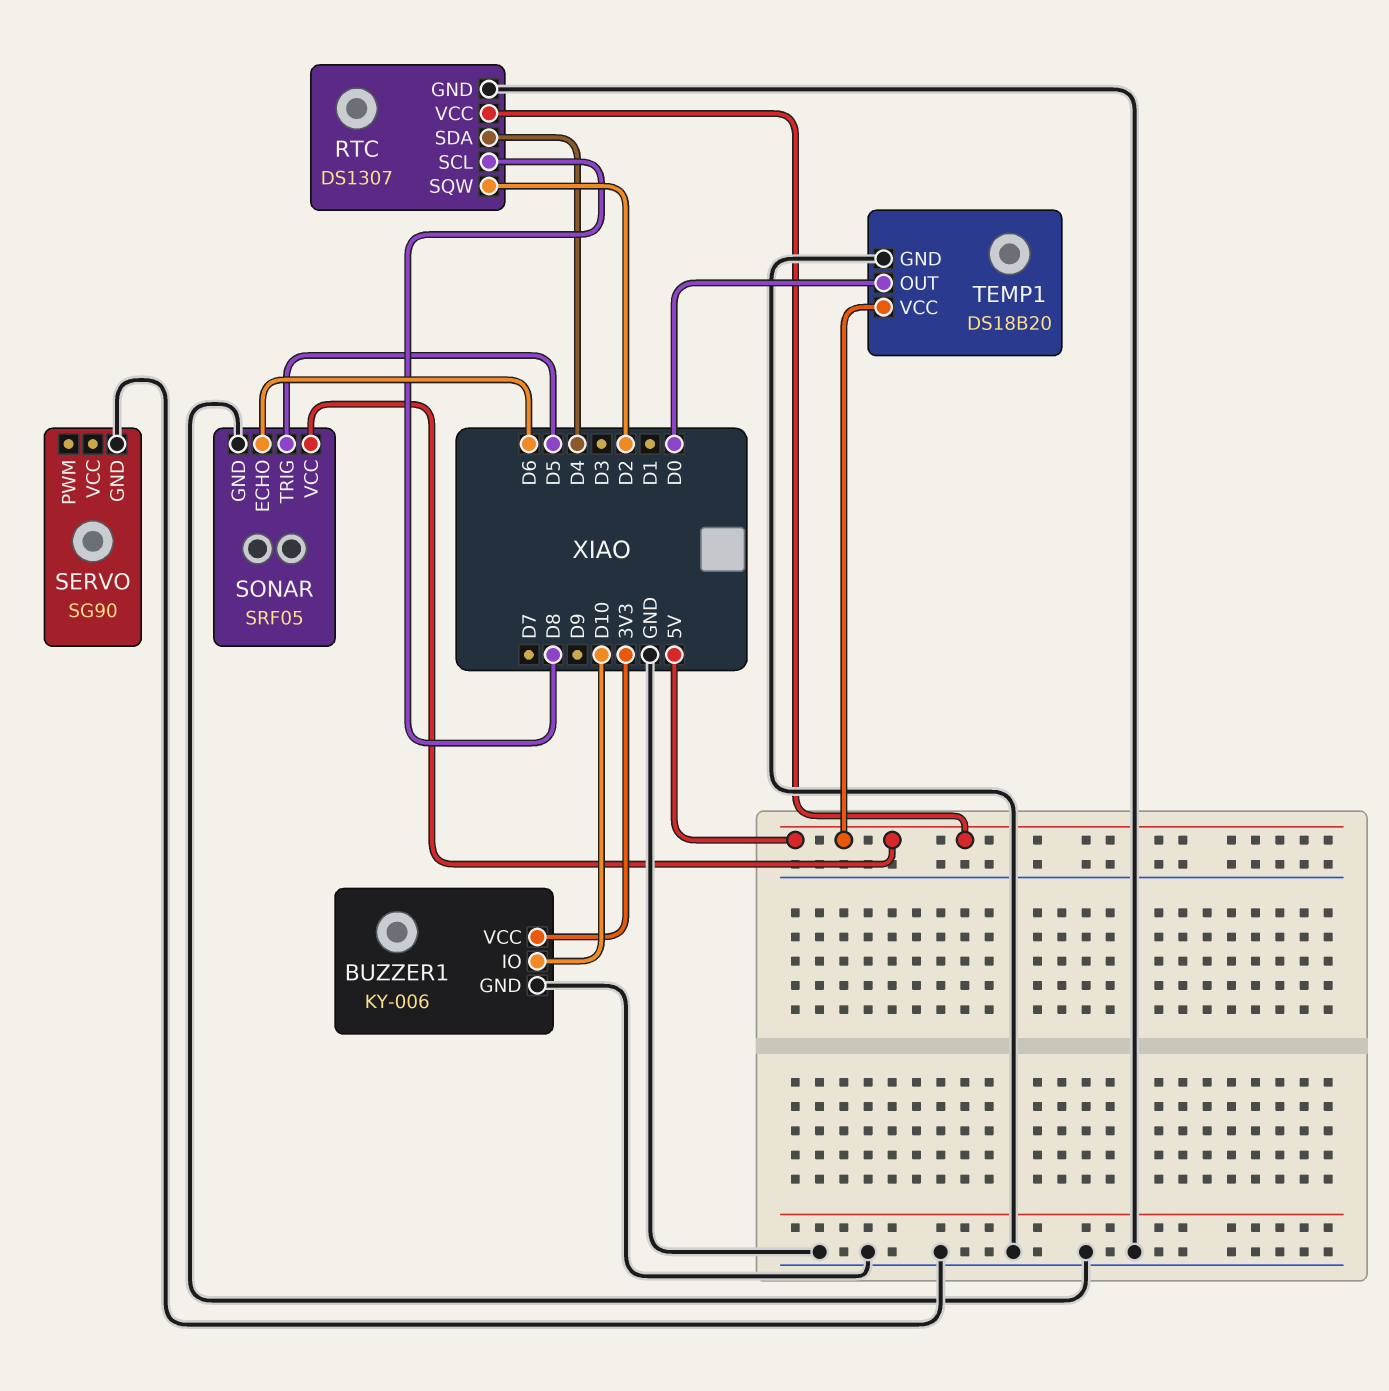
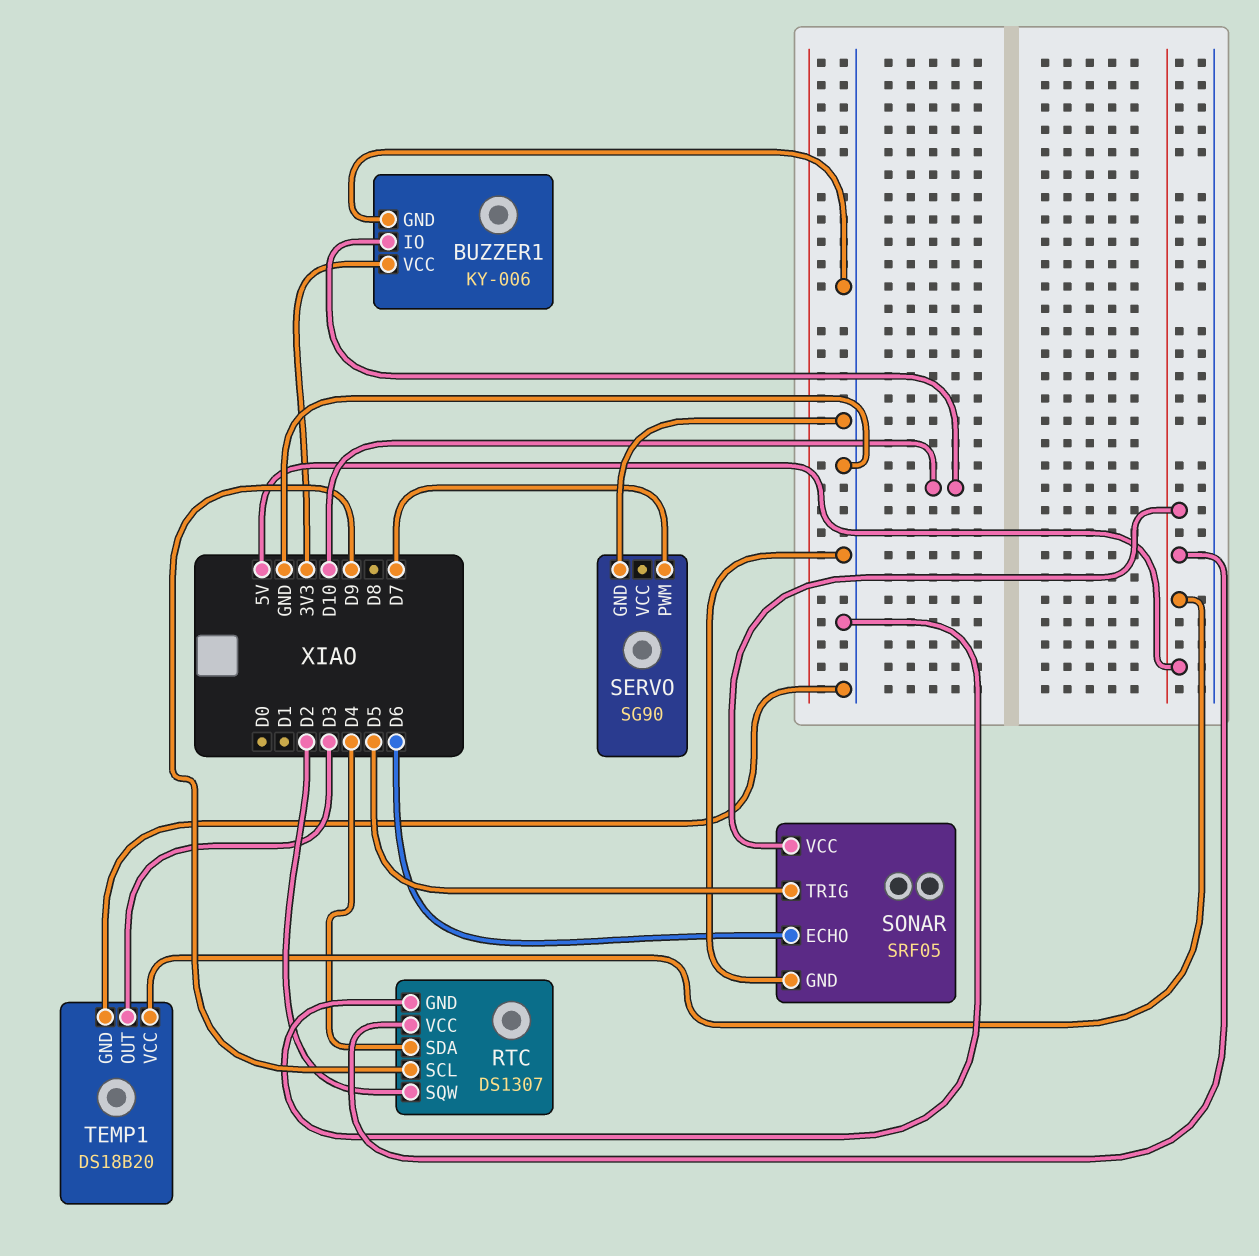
RTC pin SCL: D8 -> D9
SERVO pin PWM: none -> D7
TEMP1 pin OUT: D0 -> D3

